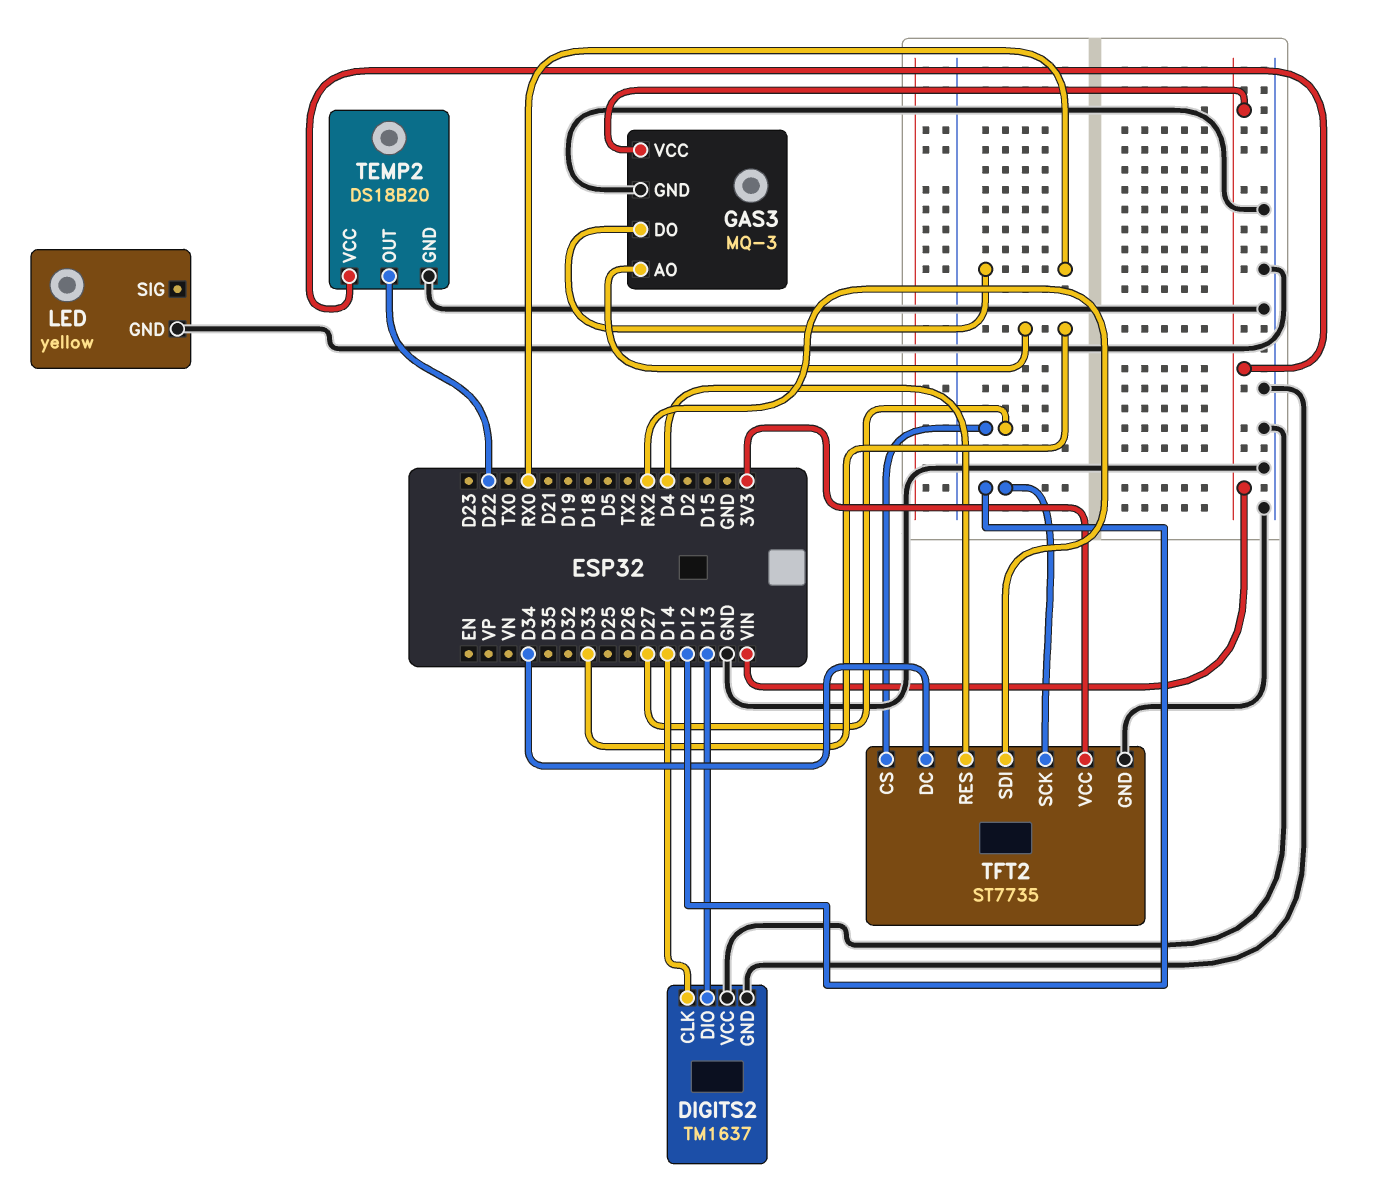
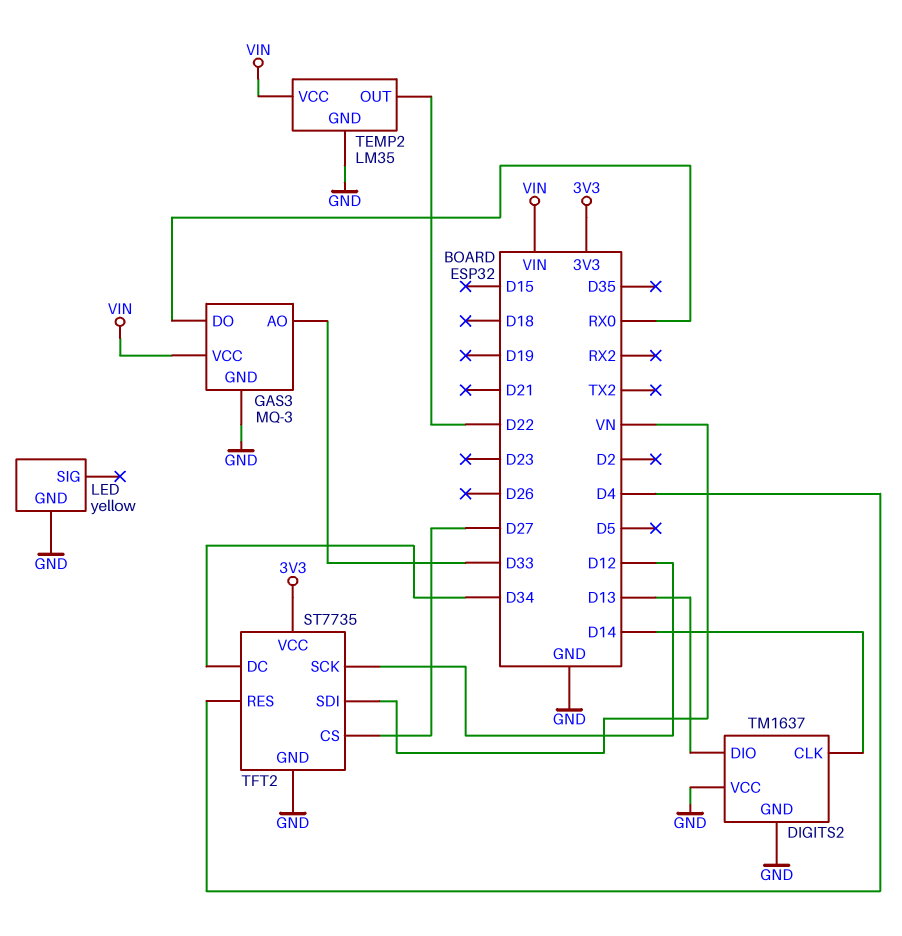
TEMP2: DS18B20 -> LM35
TFT2 pin SDI: RX2 -> VN

